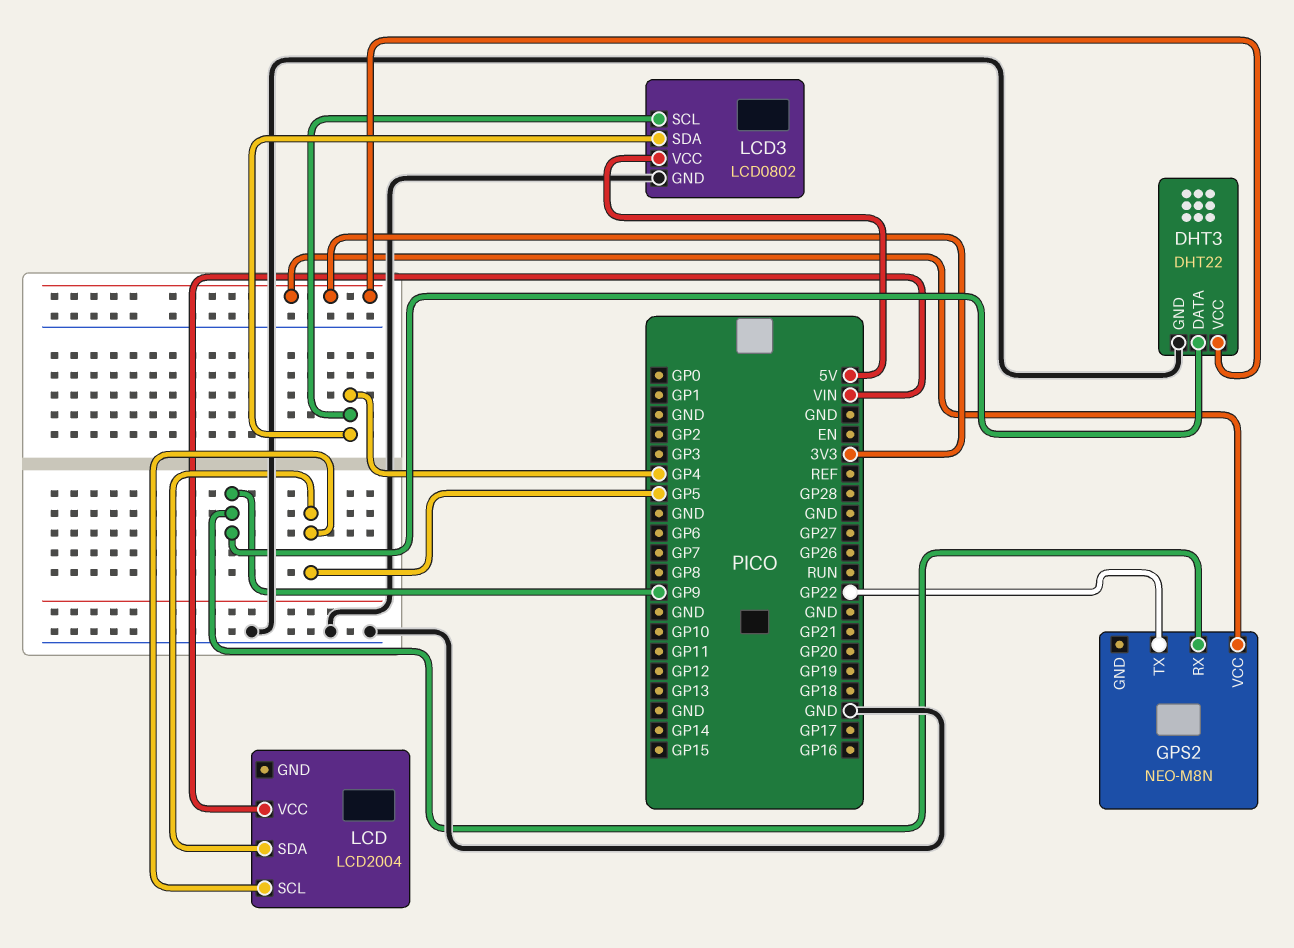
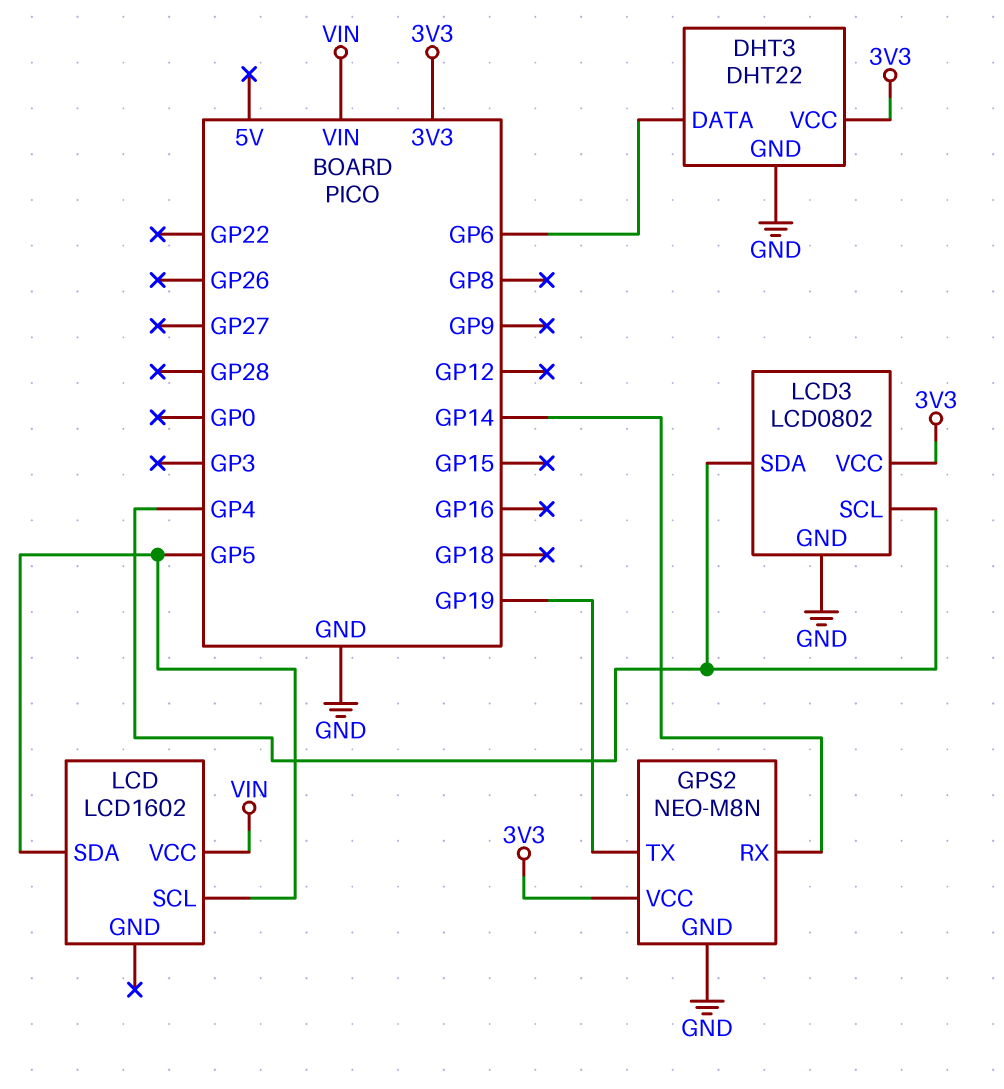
DHT3 pin DATA: GP9 -> GP6
GPS2 pin GND: none -> GND
GPS2 pin RX: GP9 -> GP14
GPS2 pin TX: GP22 -> GP19
LCD: LCD2004 -> LCD1602
LCD3 pin VCC: 5V -> 3V3

